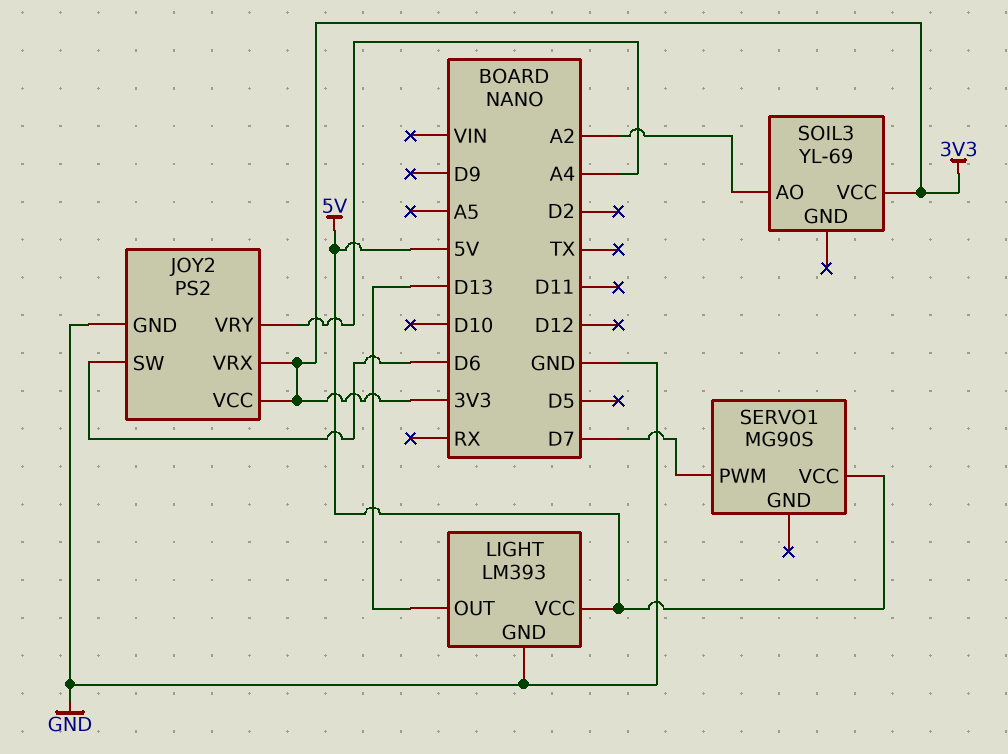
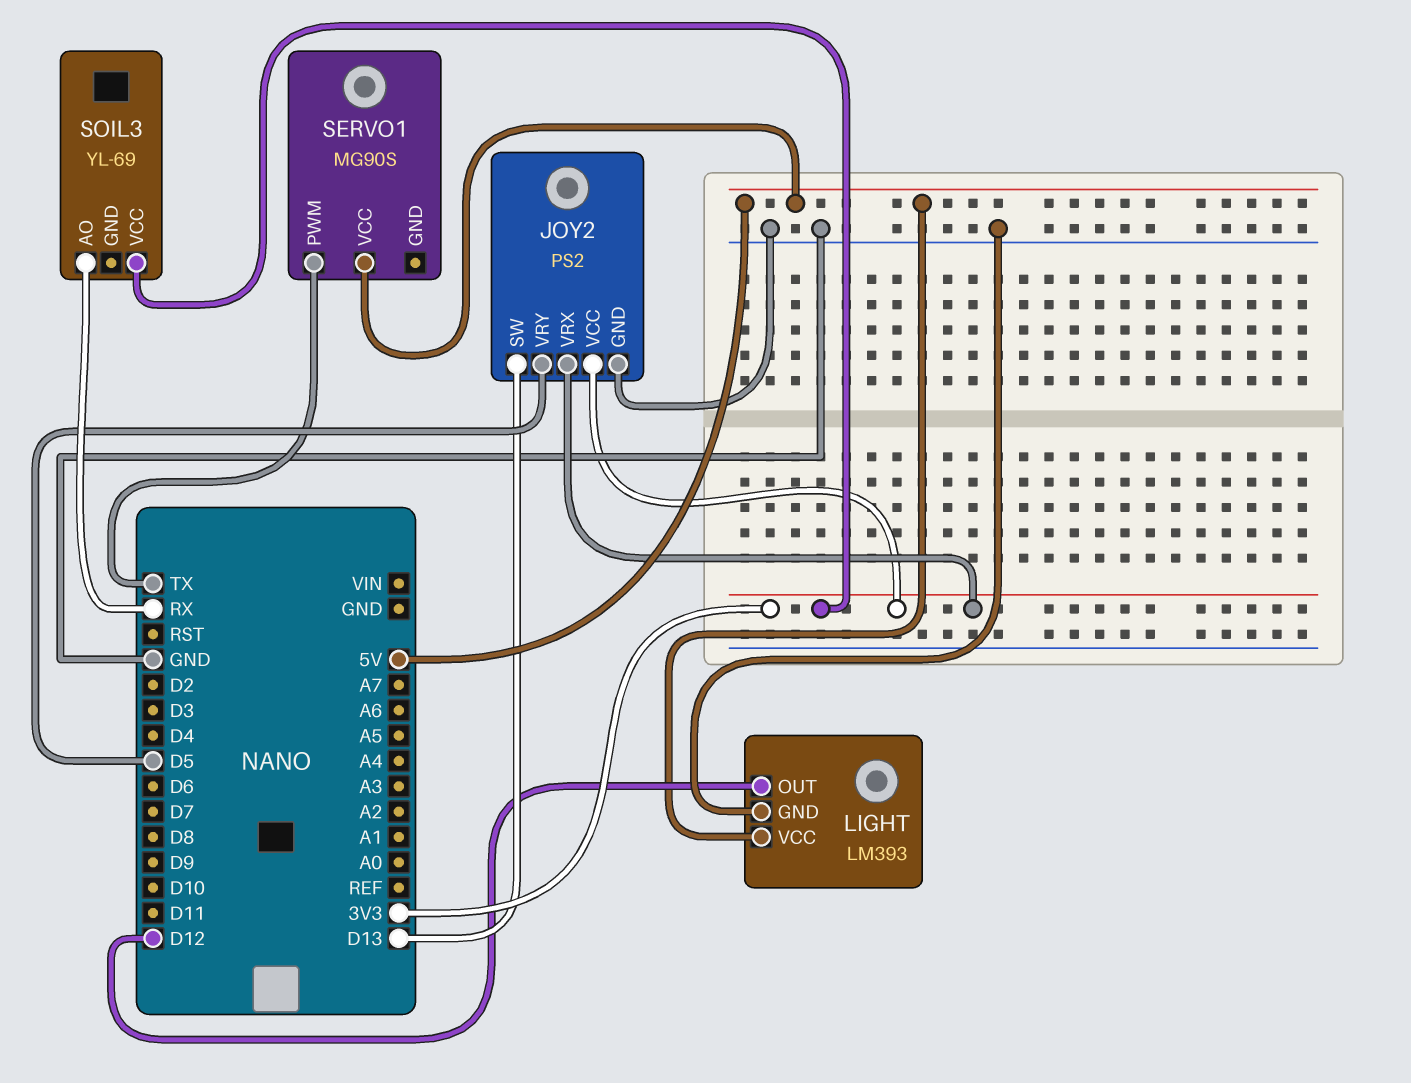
JOY2 pin SW: D6 -> D13
JOY2 pin VRY: A4 -> D5
LIGHT pin OUT: D13 -> D12
SERVO1 pin PWM: D7 -> TX
SOIL3 pin AO: A2 -> RX

